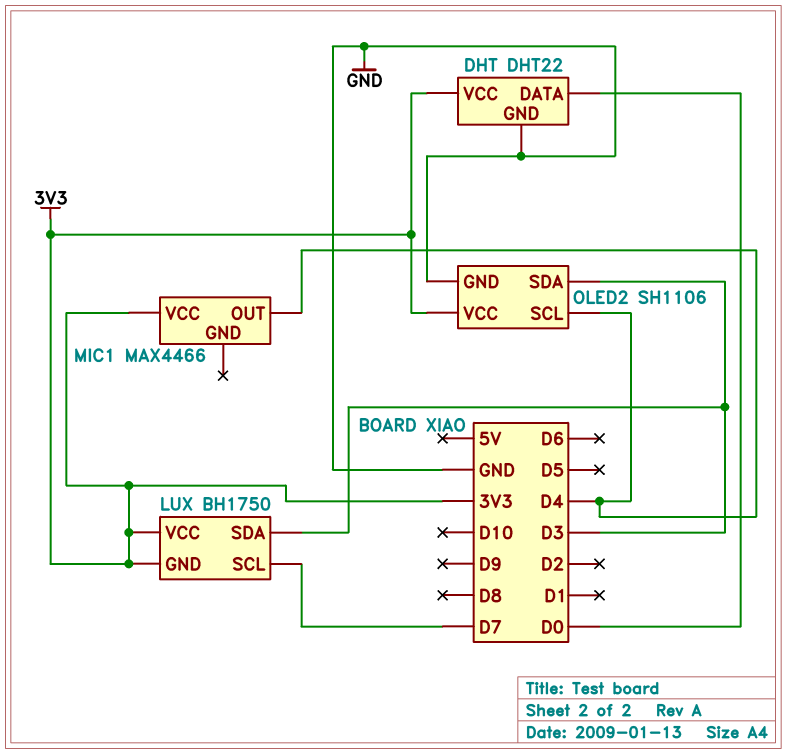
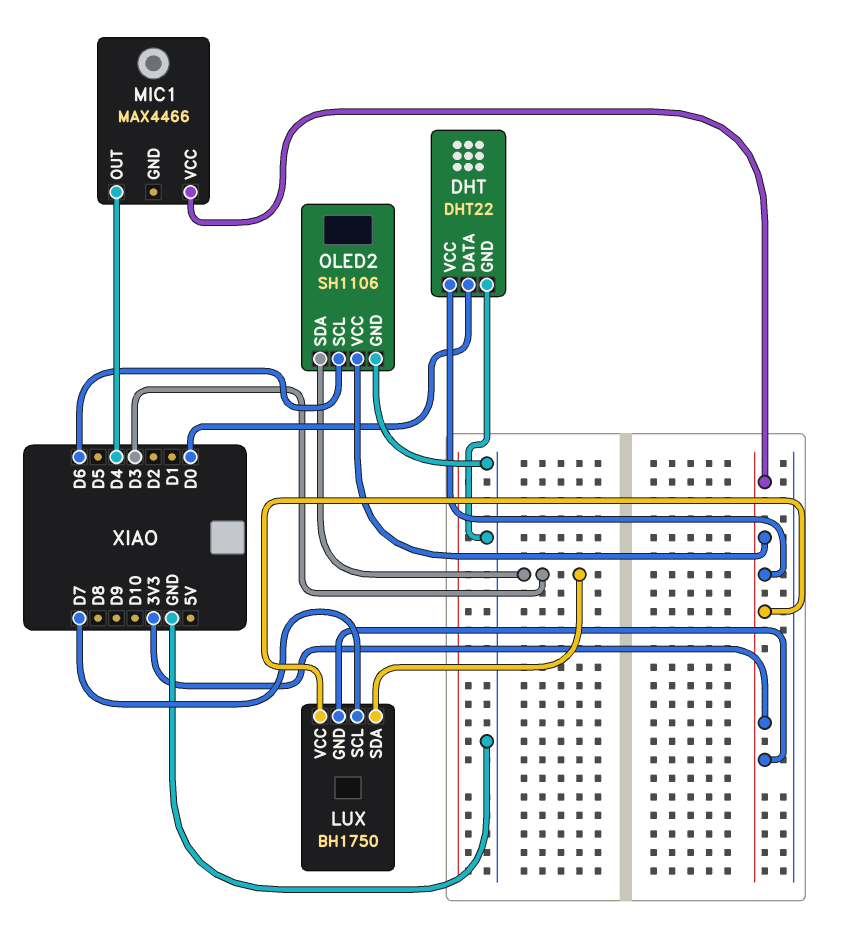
OLED2 pin SCL: D4 -> D6

